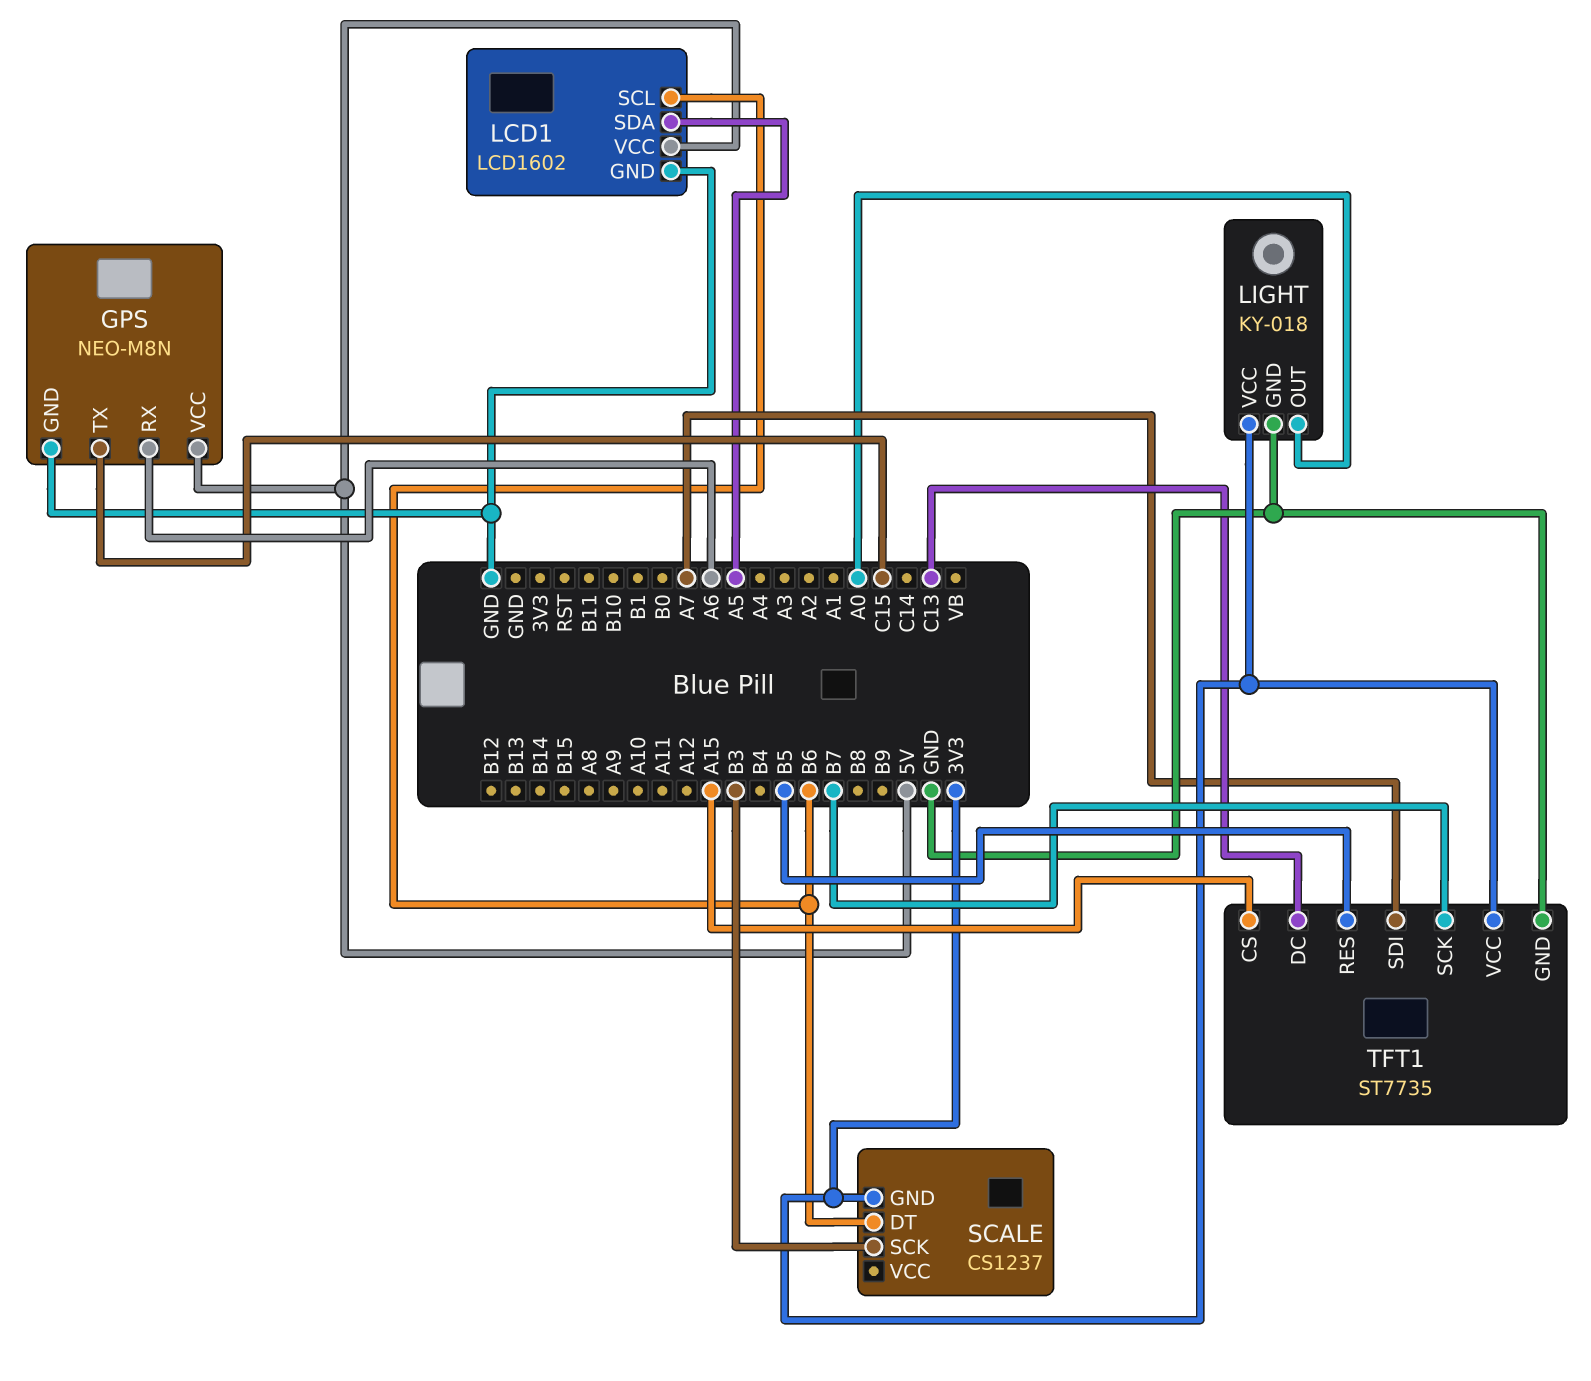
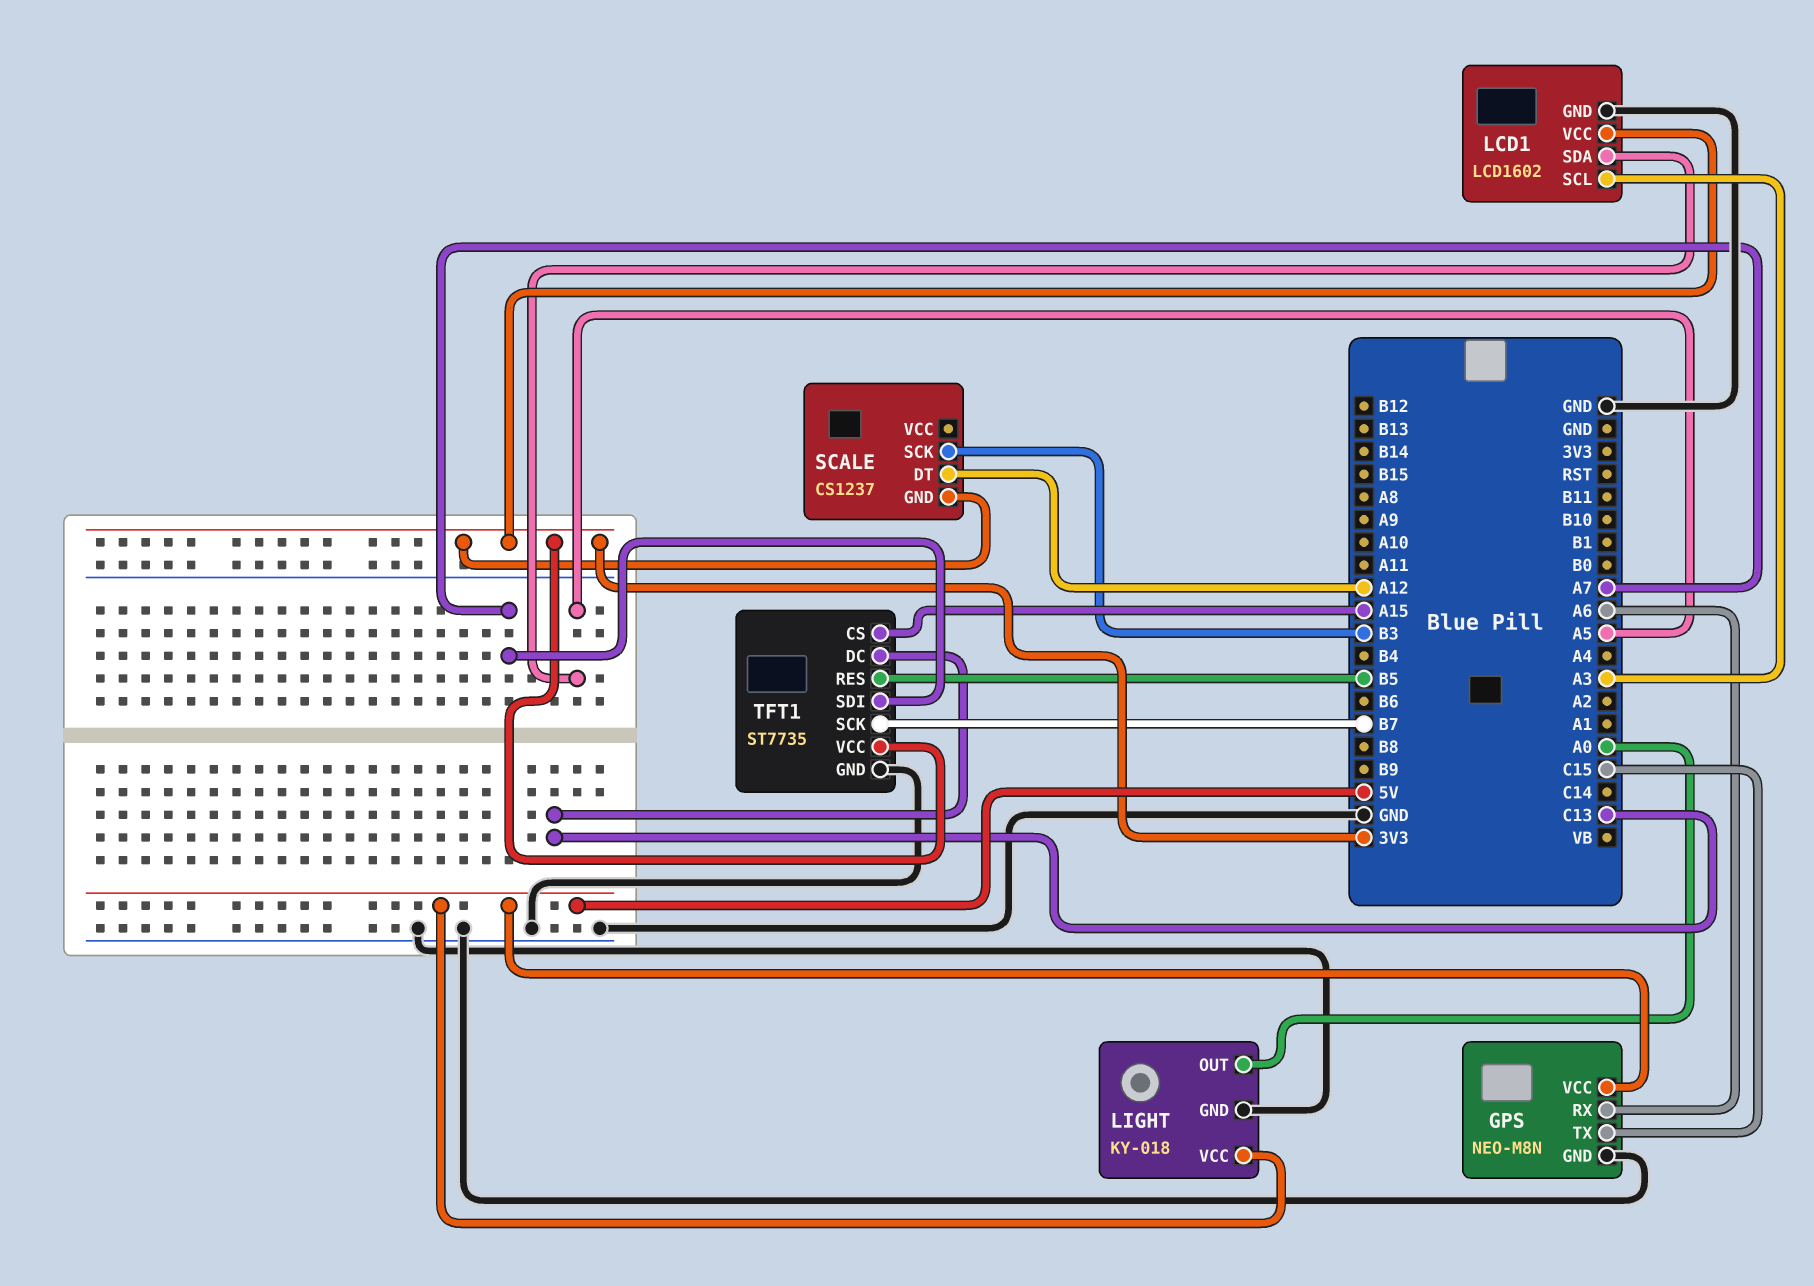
LCD1 pin SCL: B6 -> A3
LCD1 pin VCC: 5V -> 3V3
LIGHT pin VCC: 3V3 -> 5V
SCALE pin DT: B6 -> A12

